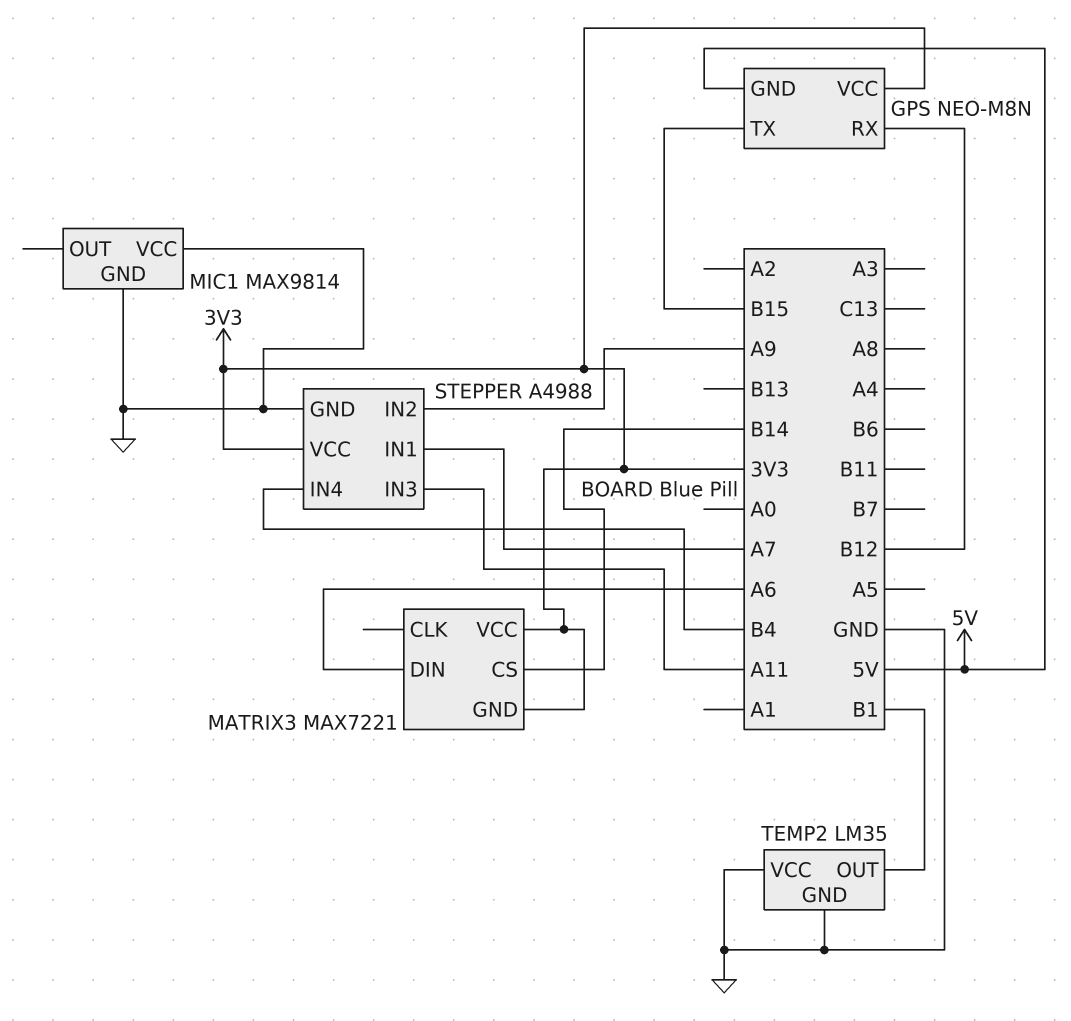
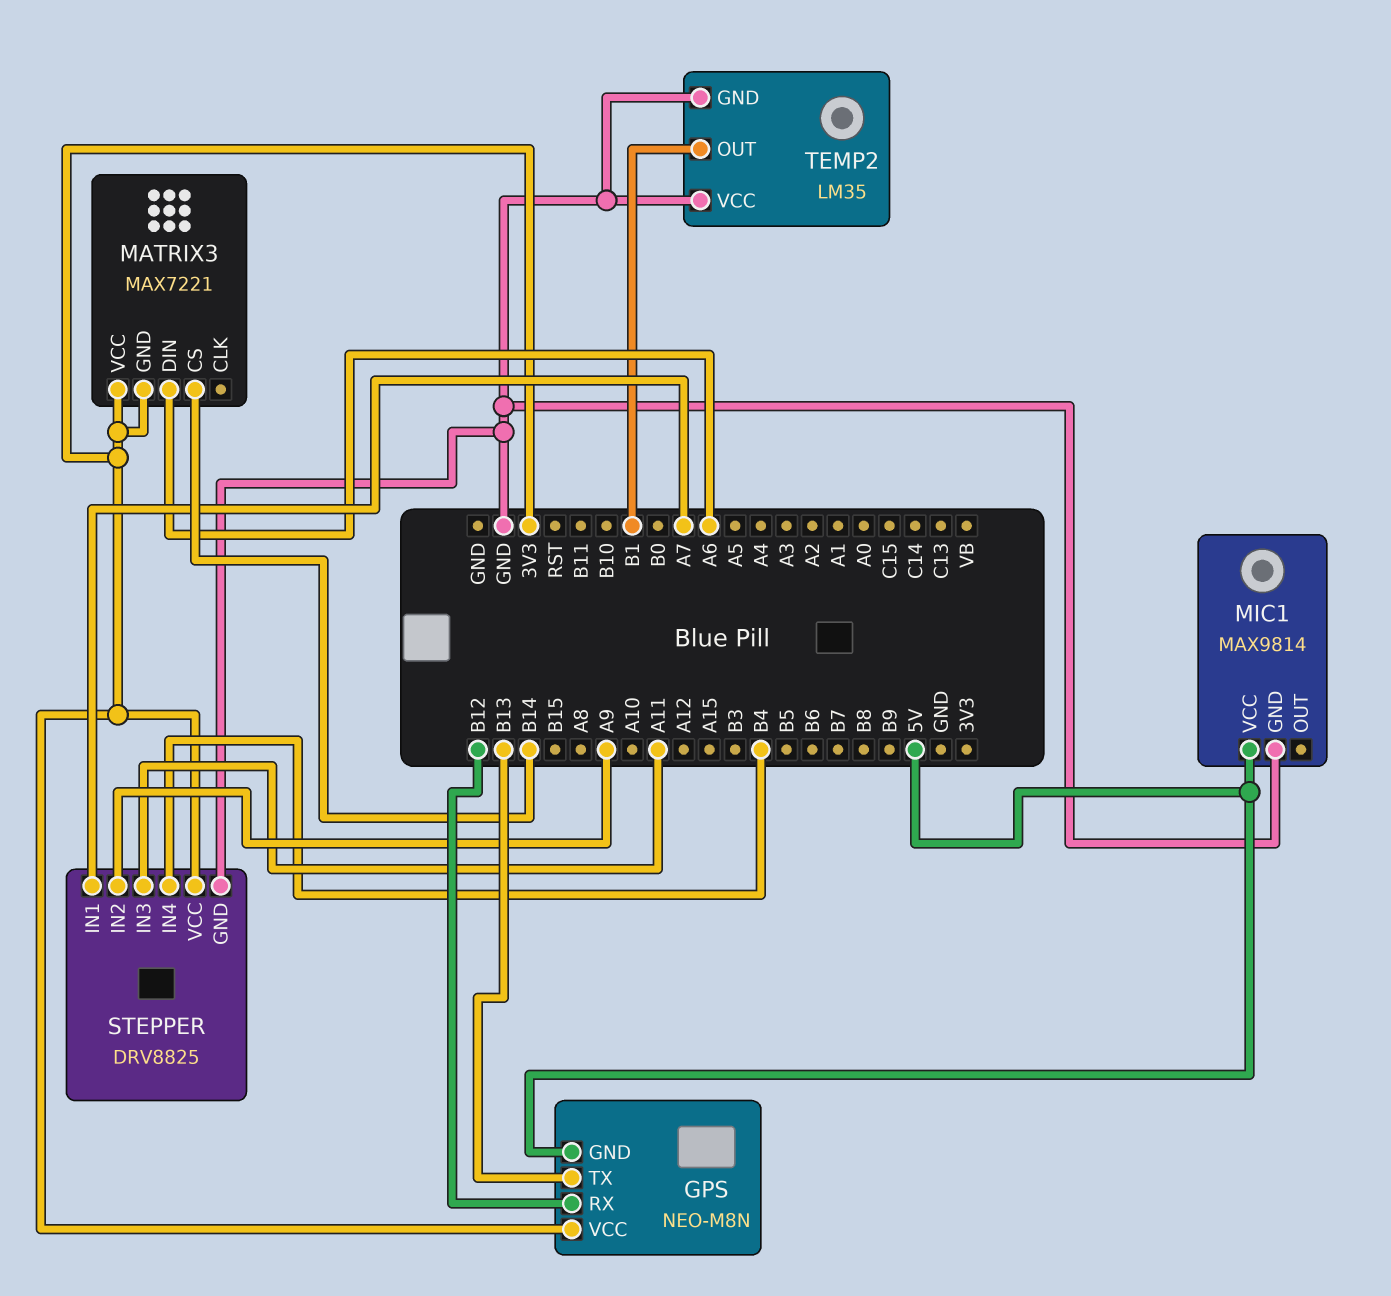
GPS pin TX: B15 -> B13
MIC1 pin VCC: GND -> 5V
STEPPER: A4988 -> DRV8825

